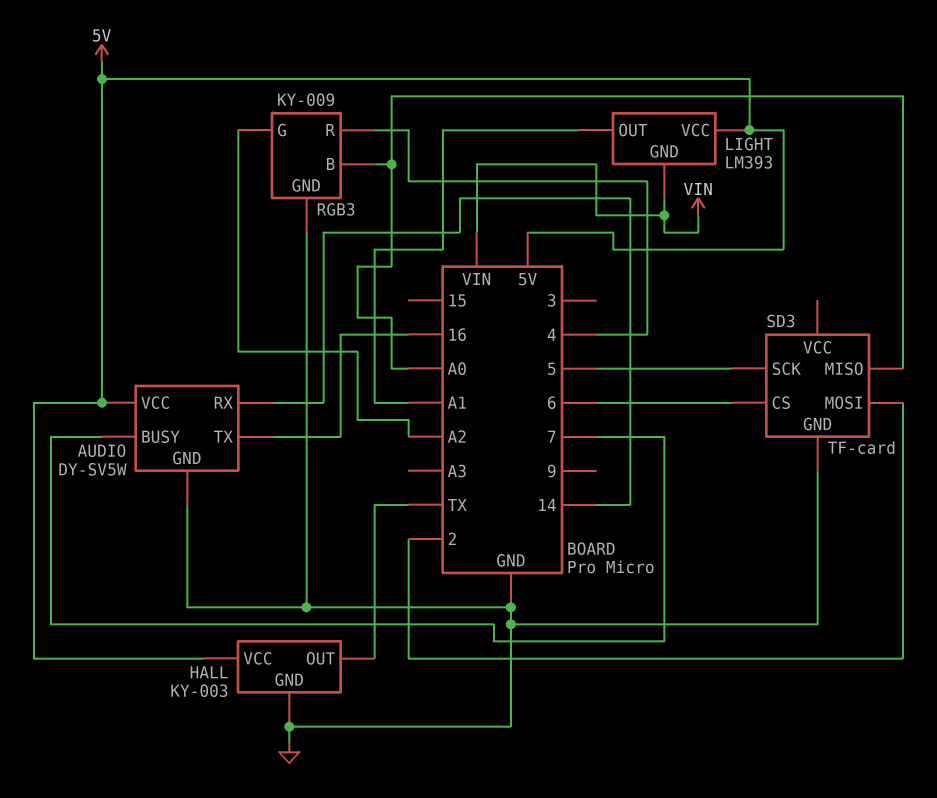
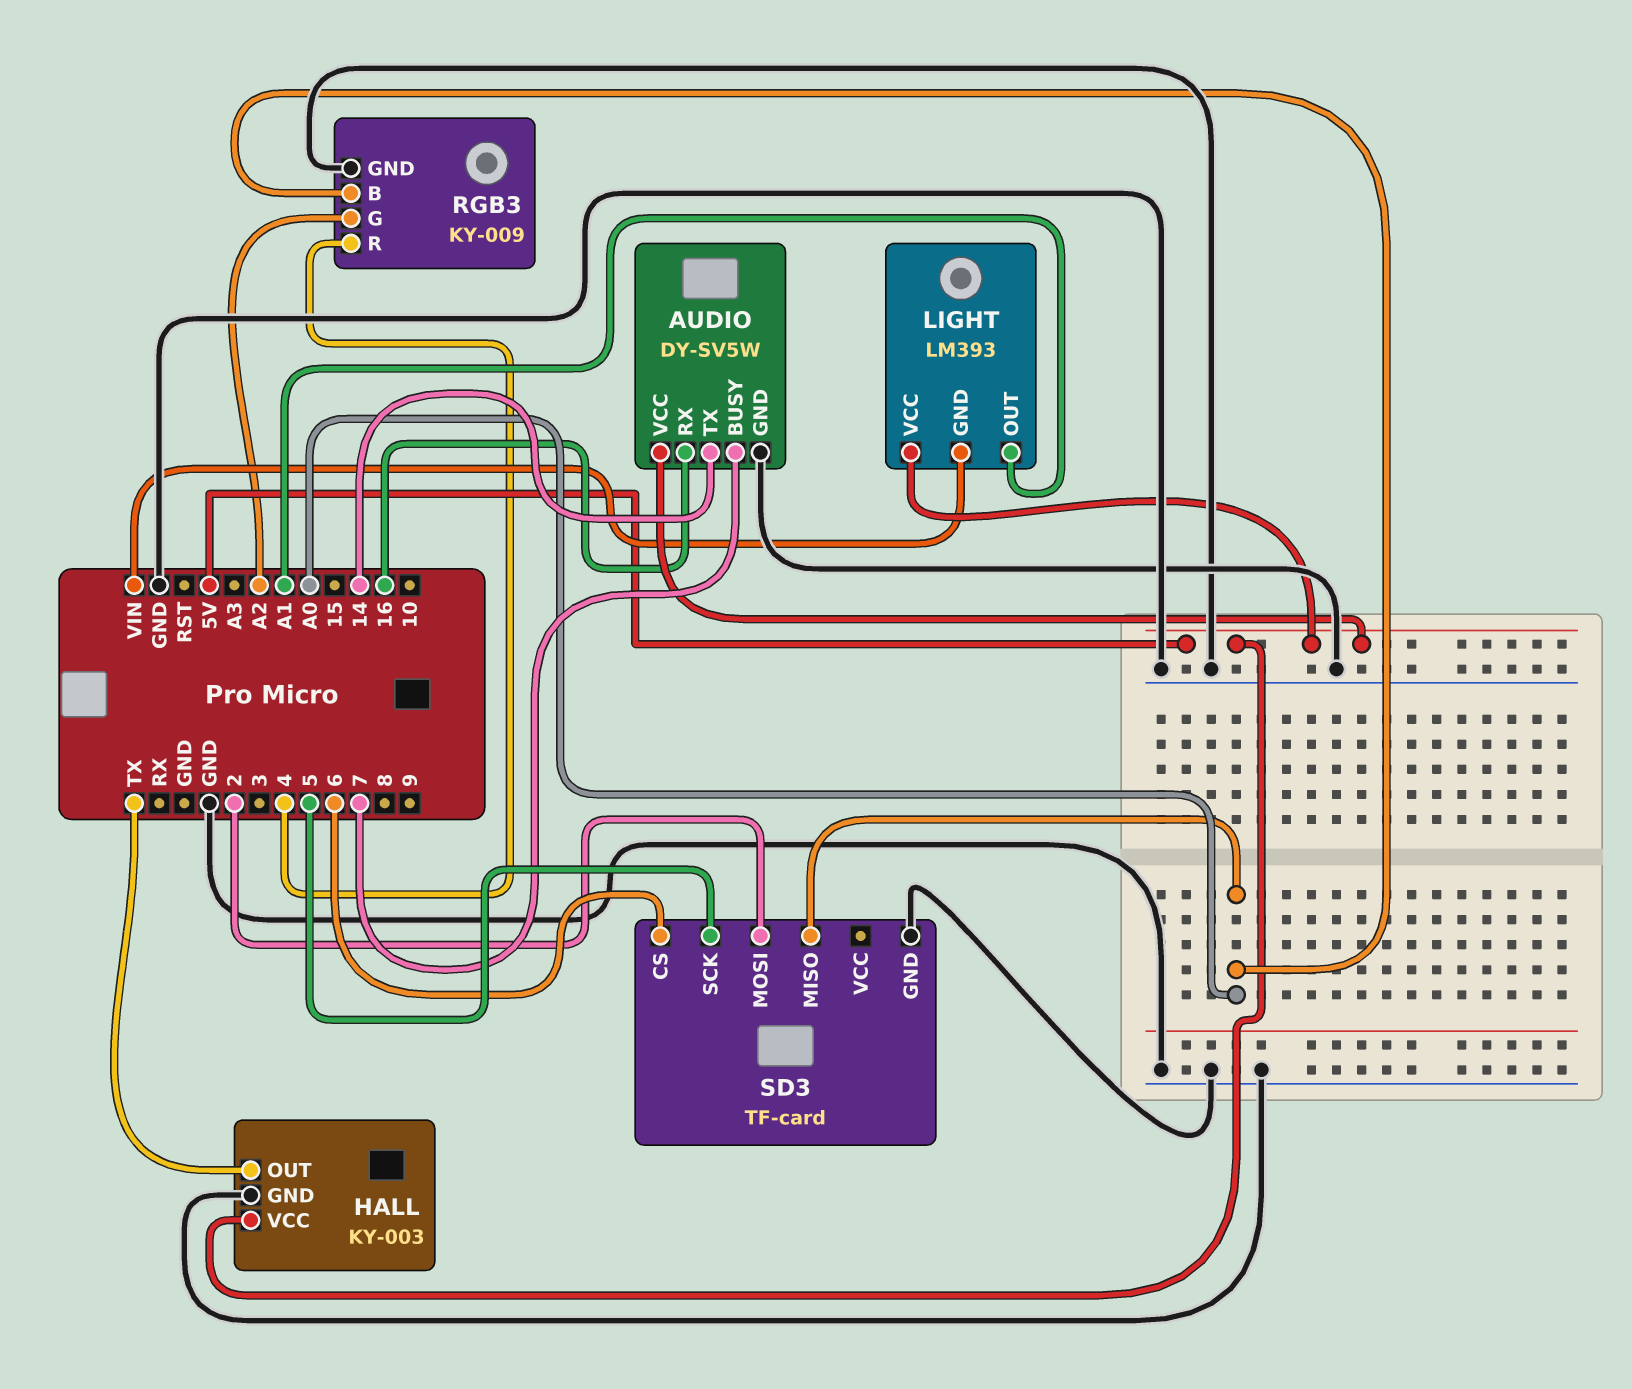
AUDIO pin RX: 14 -> 16
AUDIO pin TX: 16 -> 14

